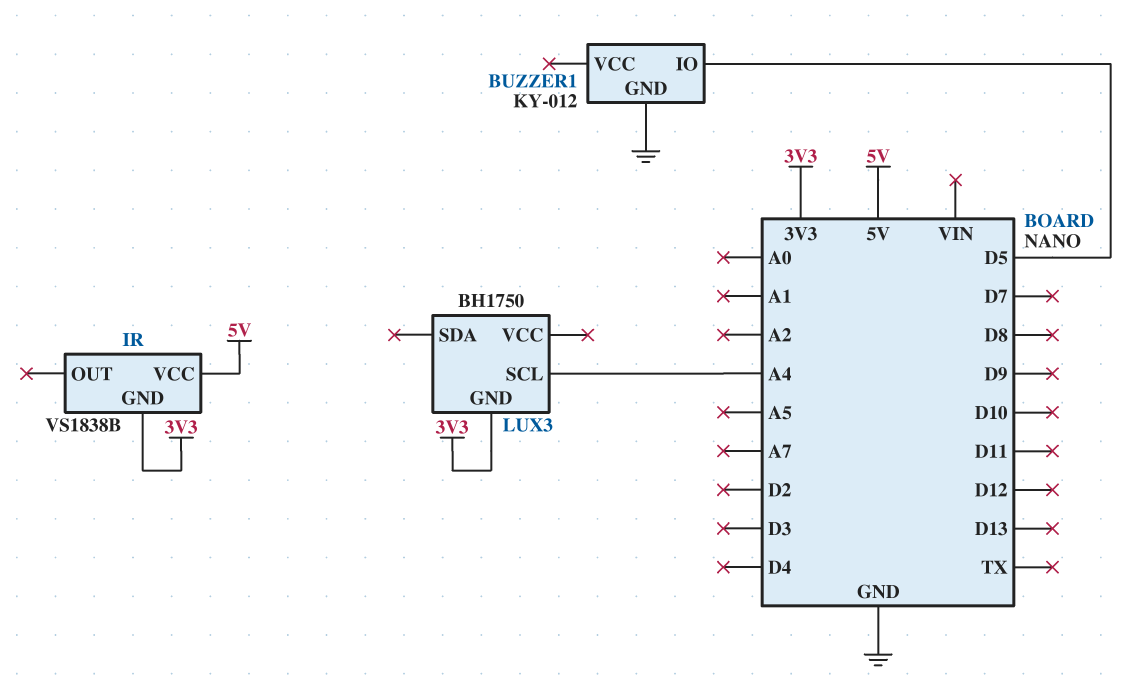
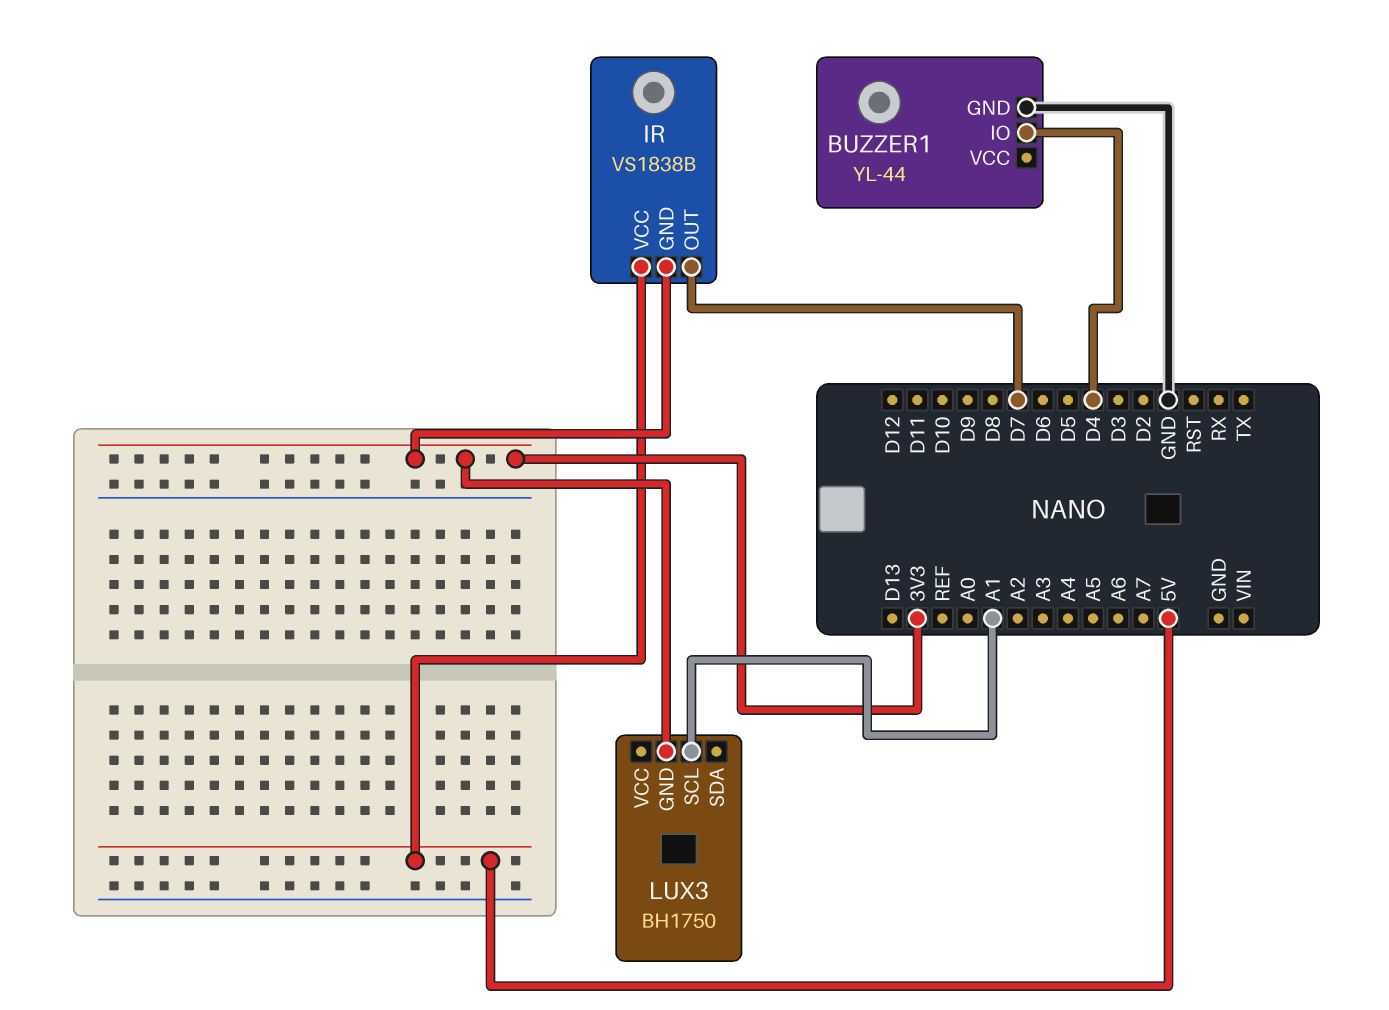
BUZZER1: KY-012 -> YL-44
BUZZER1 pin IO: D5 -> D4
IR pin OUT: none -> D7
LUX3 pin SCL: A4 -> A1

